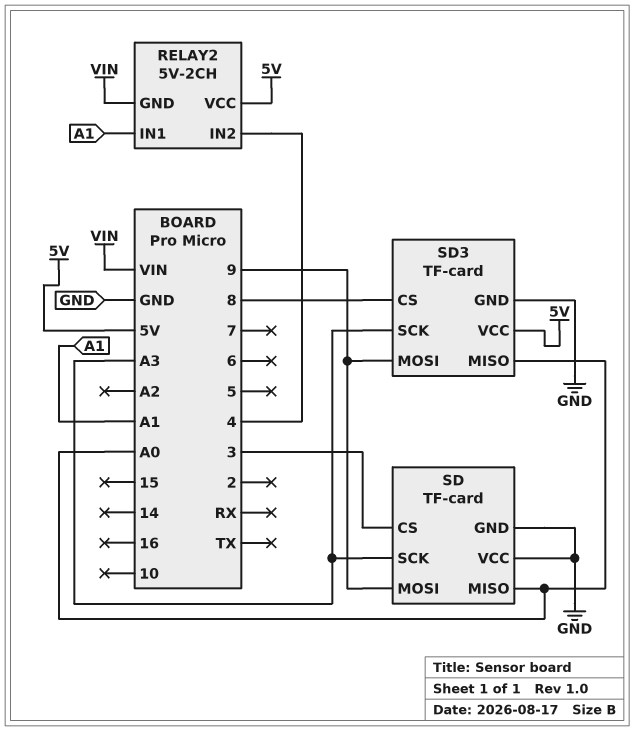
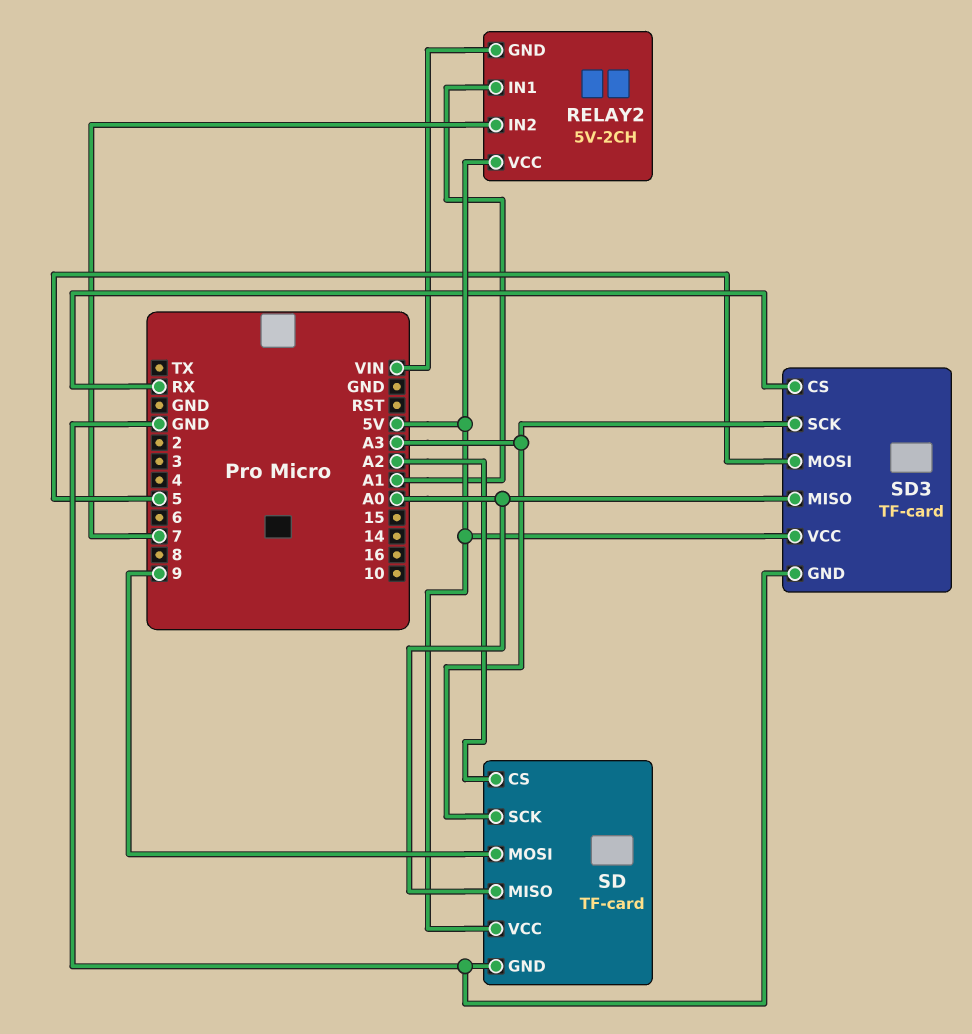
RELAY2 pin IN2: 4 -> 7
SD pin CS: 3 -> A2
SD pin VCC: GND -> 5V
SD3 pin CS: 8 -> RX
SD3 pin MOSI: 9 -> 5

